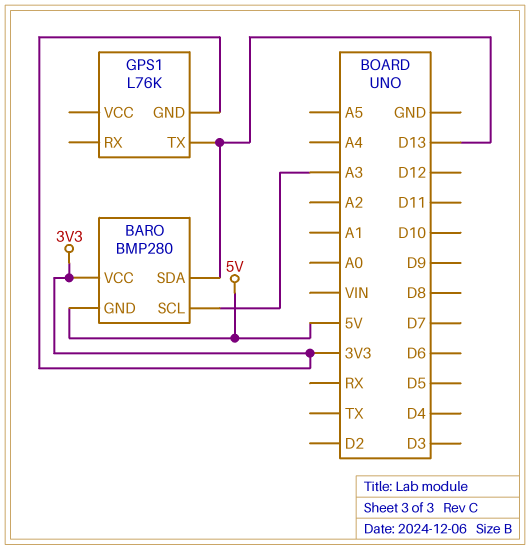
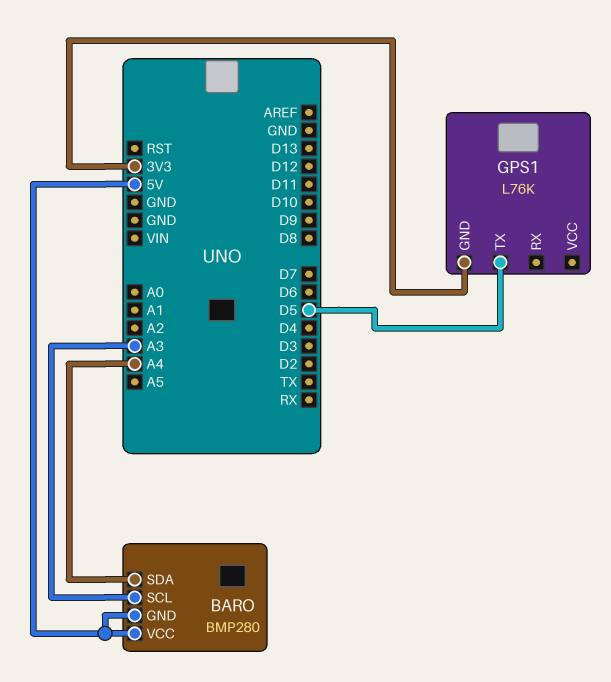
BARO pin SDA: D13 -> A4
BARO pin VCC: 3V3 -> 5V
GPS1 pin TX: D13 -> D5

